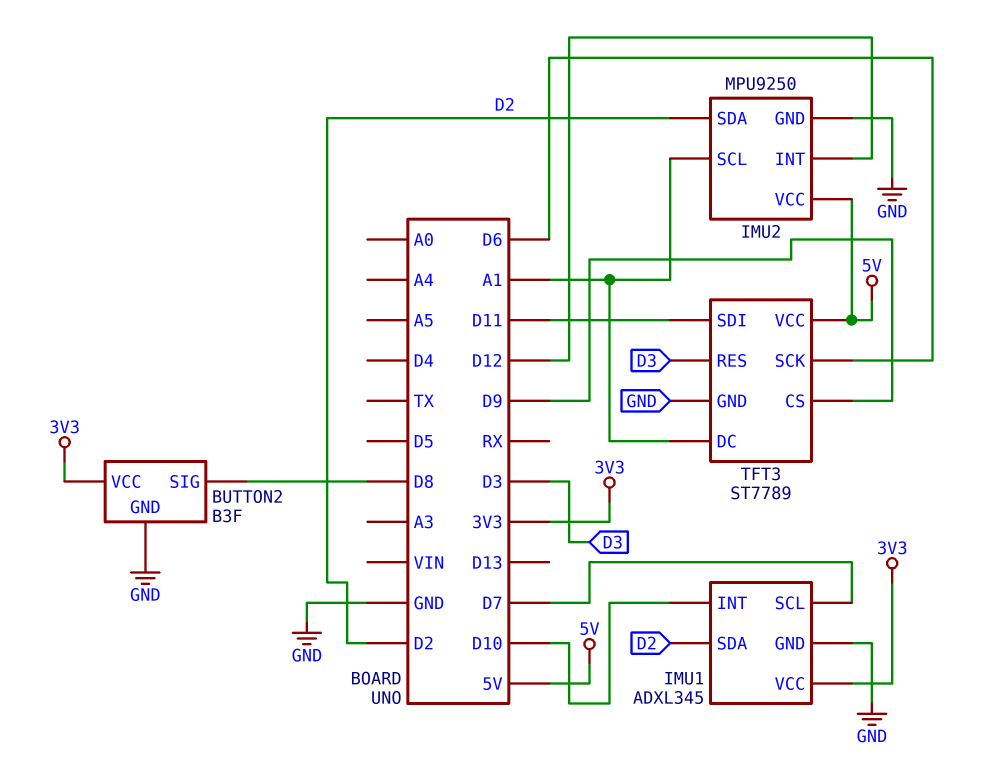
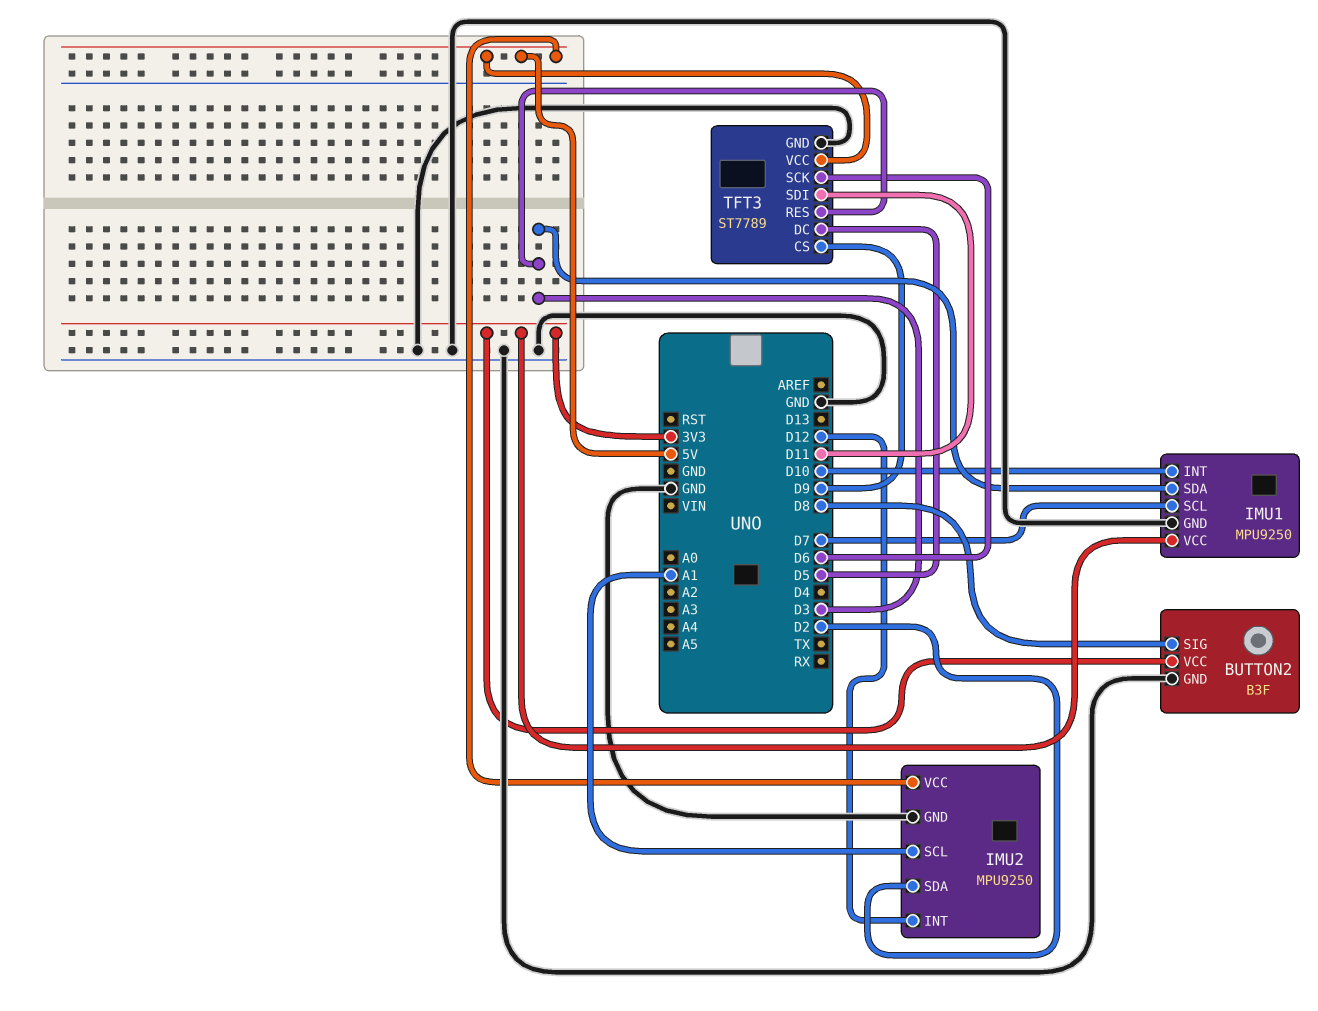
IMU1: ADXL345 -> MPU9250
IMU1 pin SDA: D2 -> D3
TFT3 pin DC: A1 -> D5

